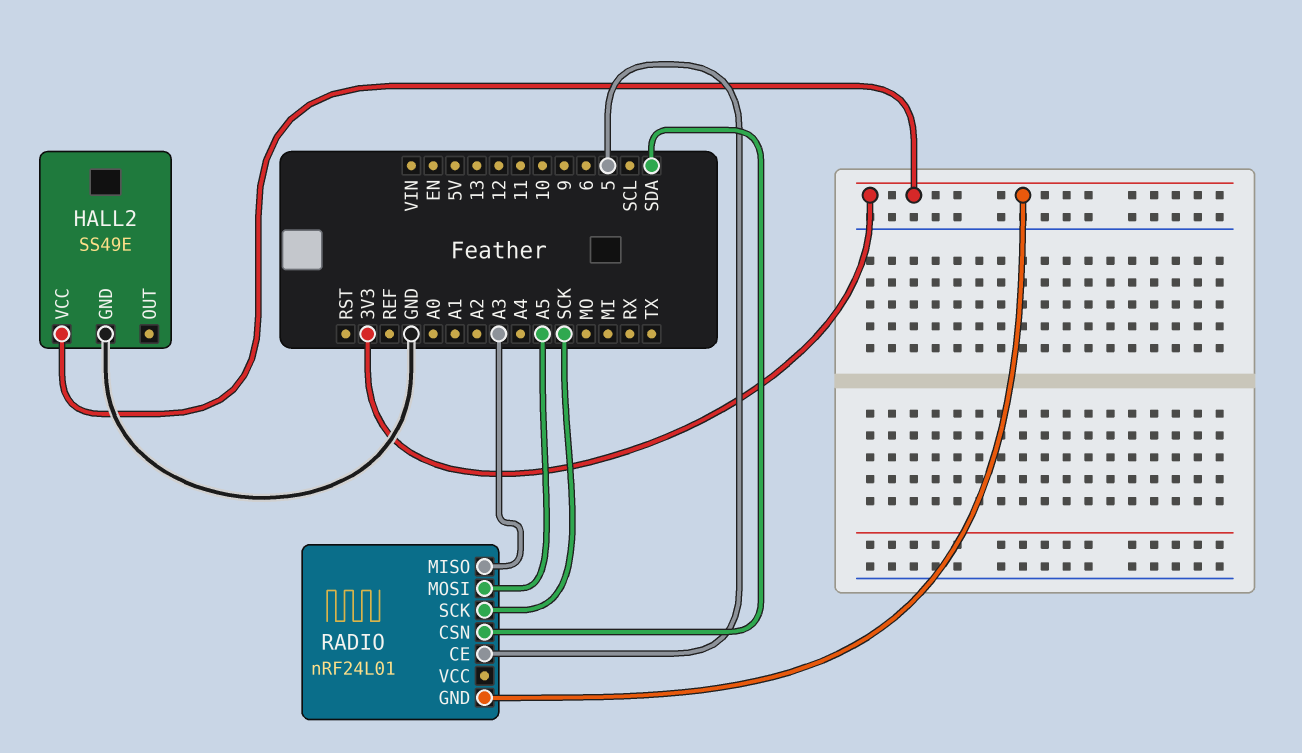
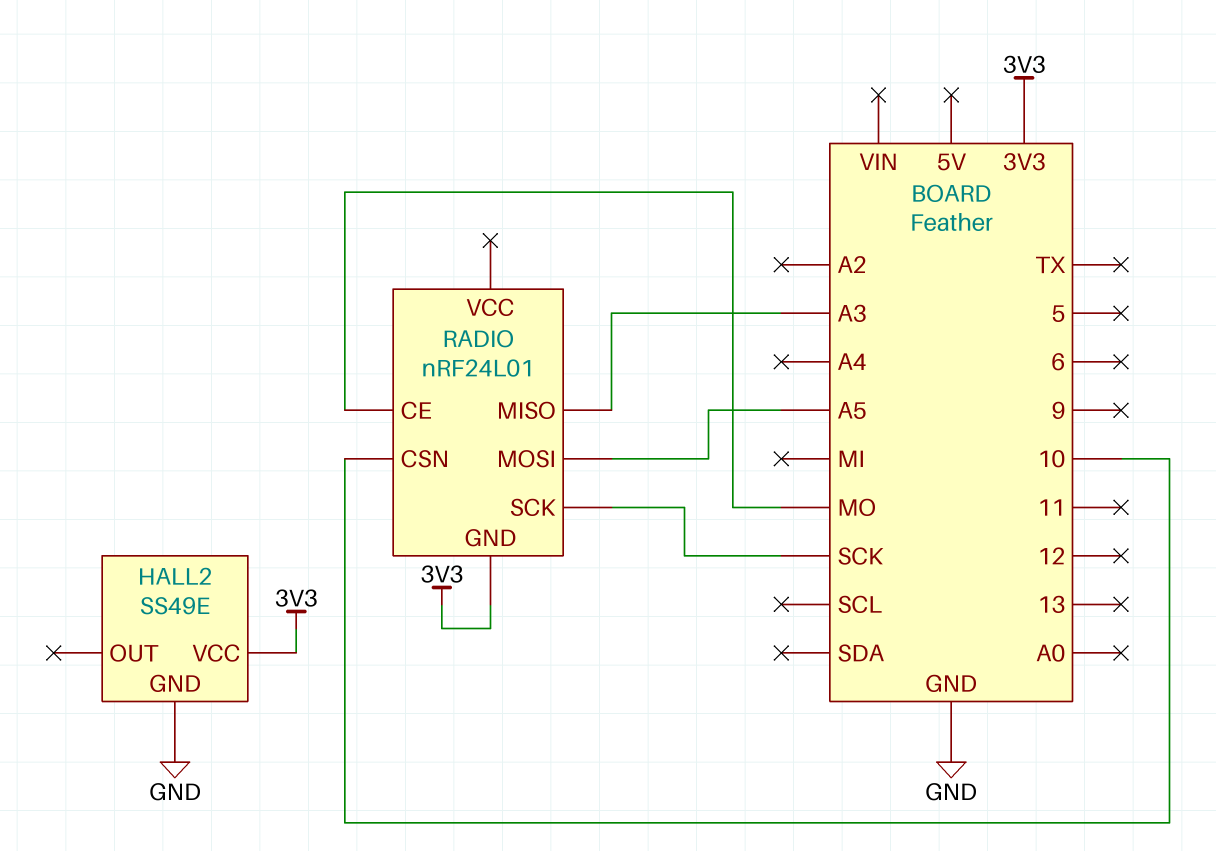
RADIO pin CE: 5 -> MO
RADIO pin CSN: SDA -> 10

